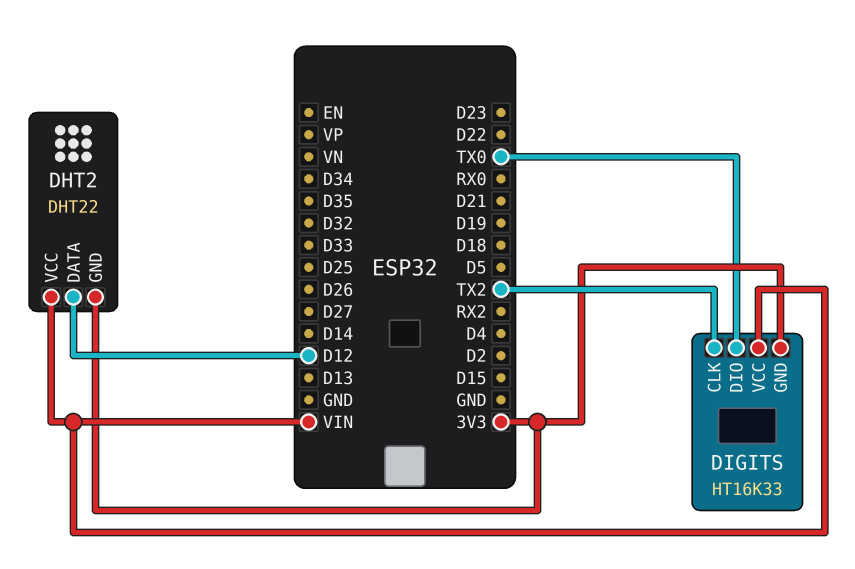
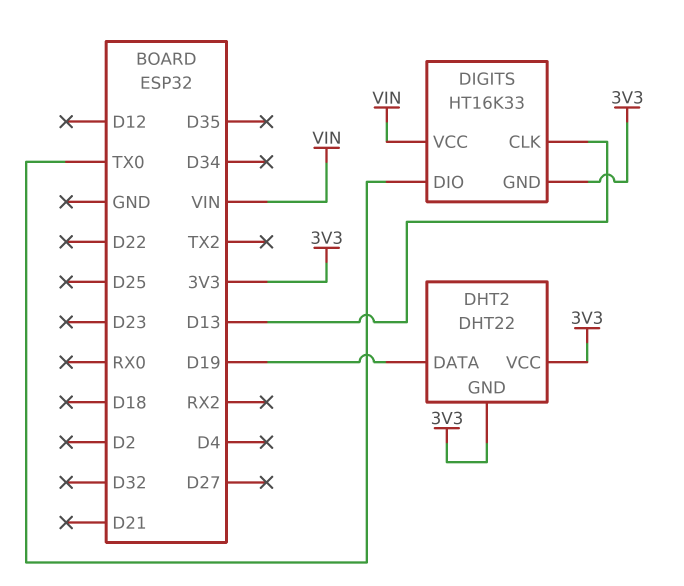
DHT2 pin DATA: D12 -> D19
DHT2 pin VCC: VIN -> 3V3
DIGITS pin CLK: TX2 -> D13

